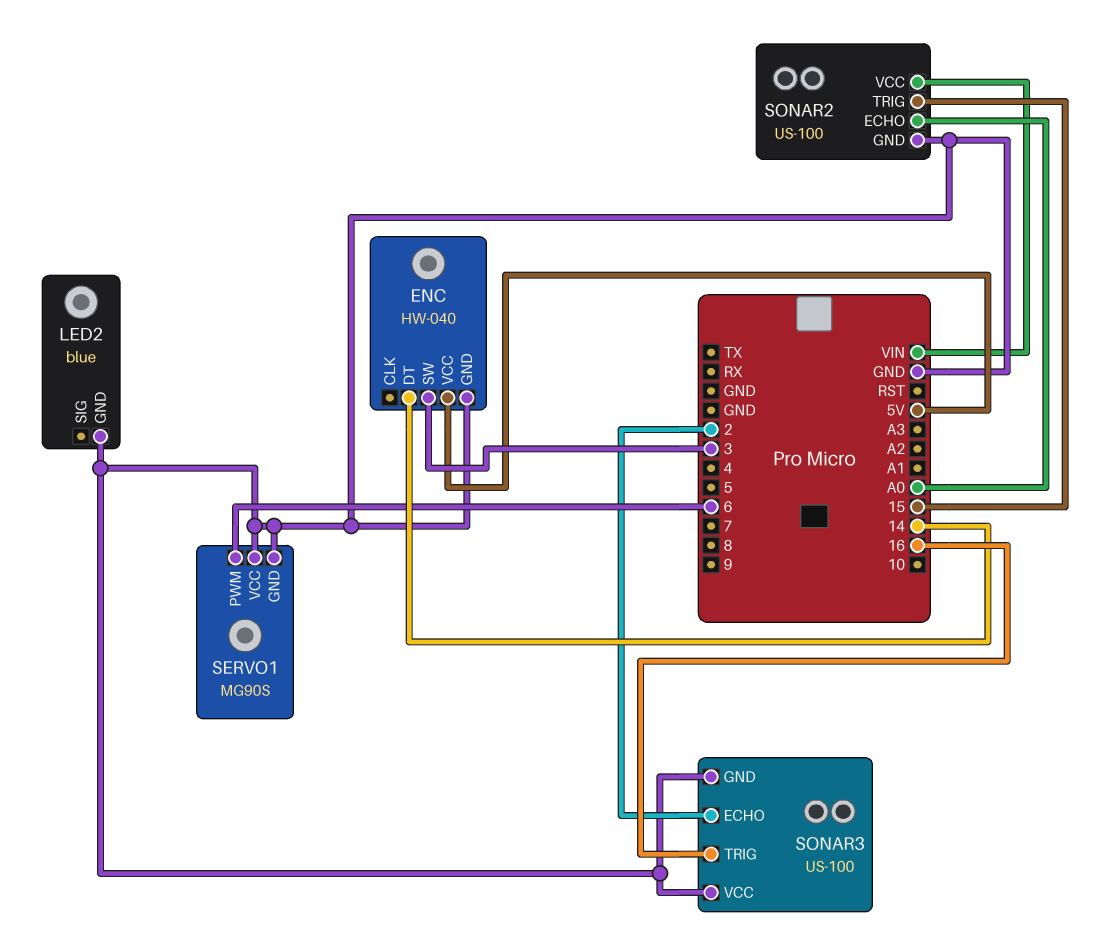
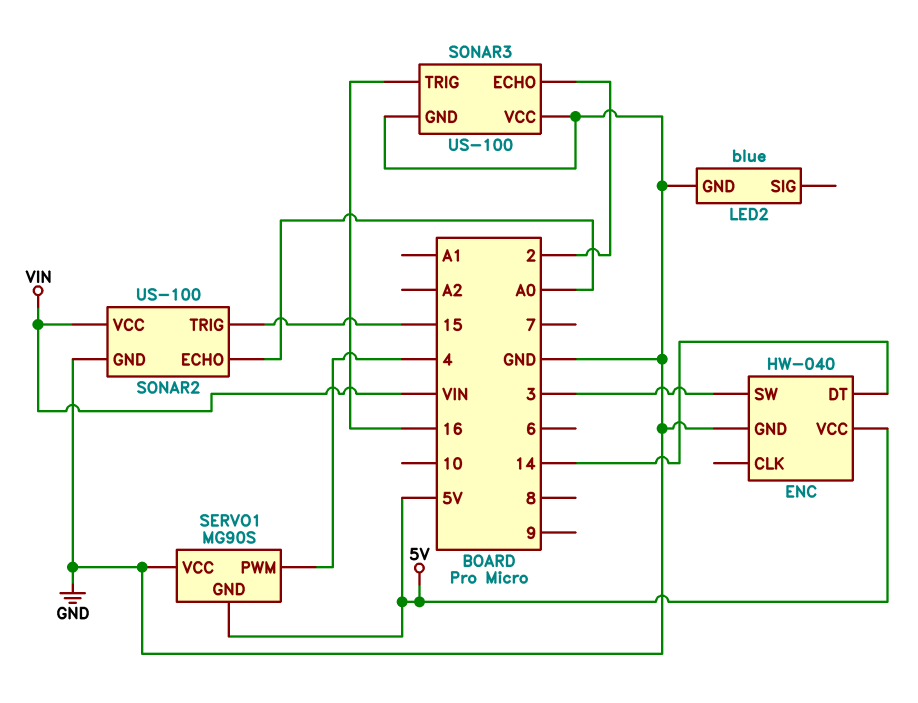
SERVO1 pin GND: GND -> 5V
SERVO1 pin PWM: 6 -> 4

